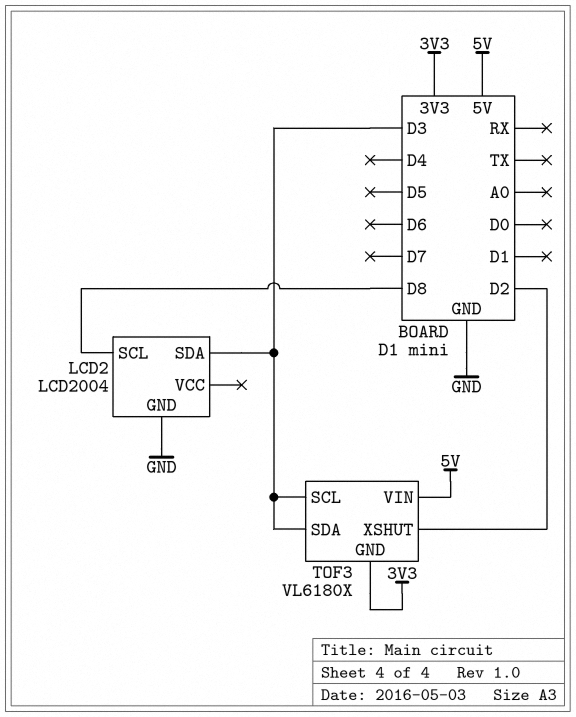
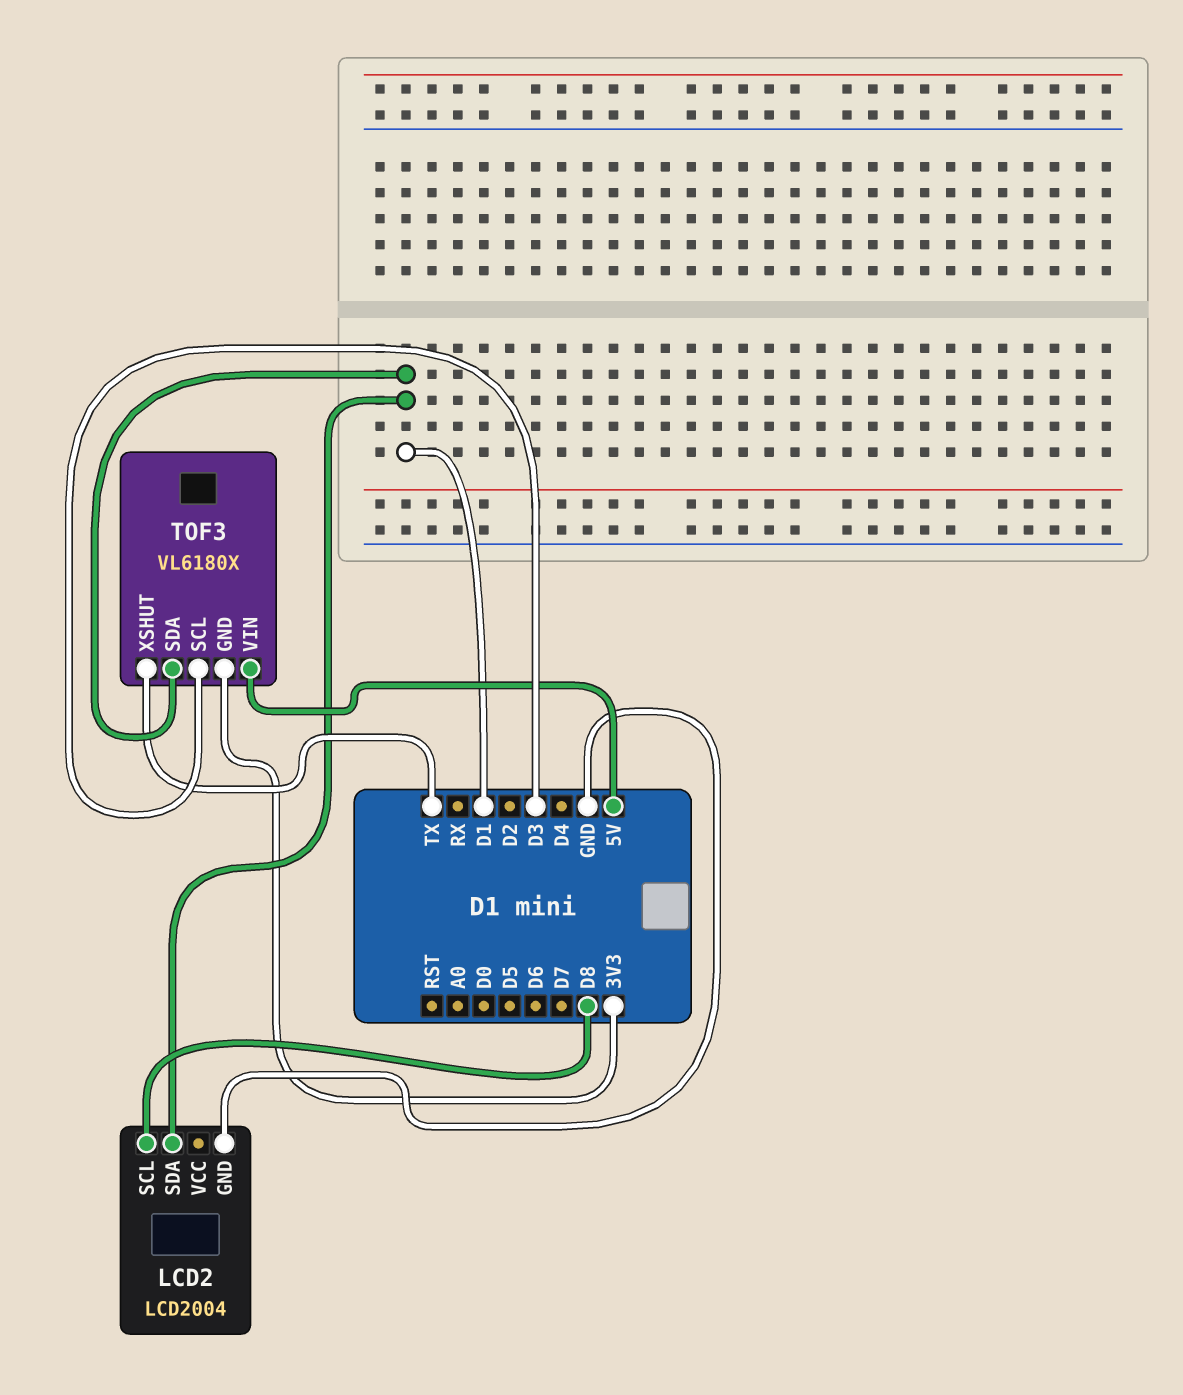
LCD2 pin SDA: D3 -> D1
TOF3 pin SDA: D3 -> D1
TOF3 pin XSHUT: D2 -> TX

